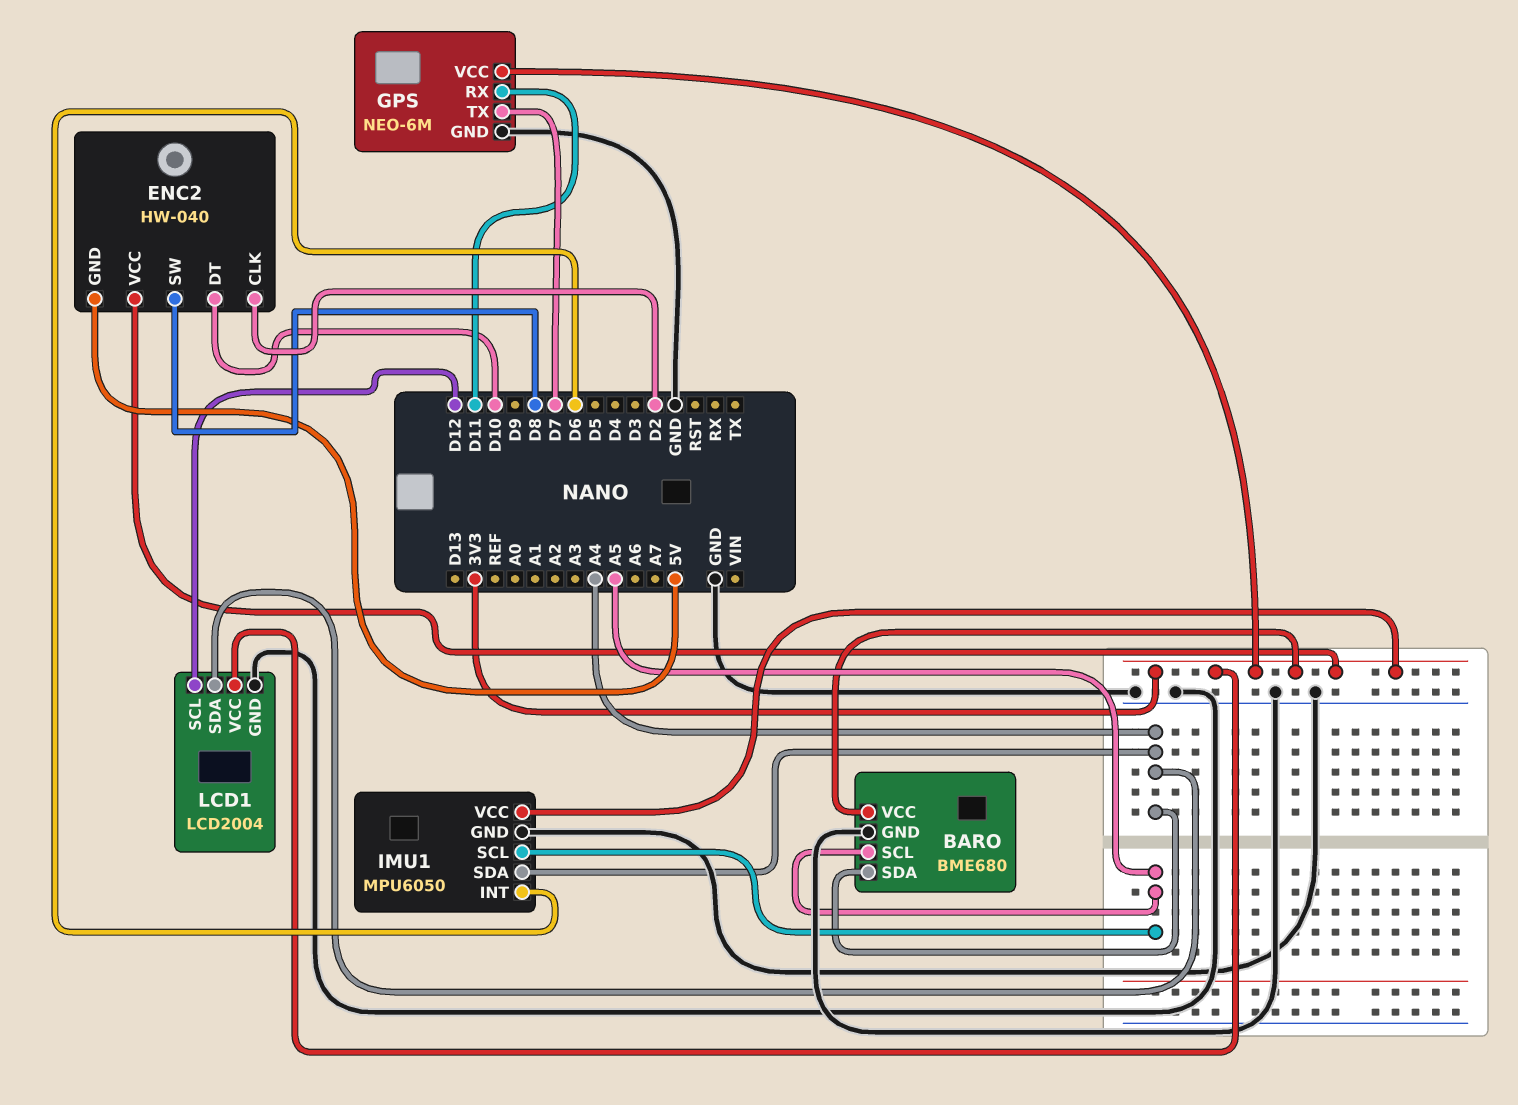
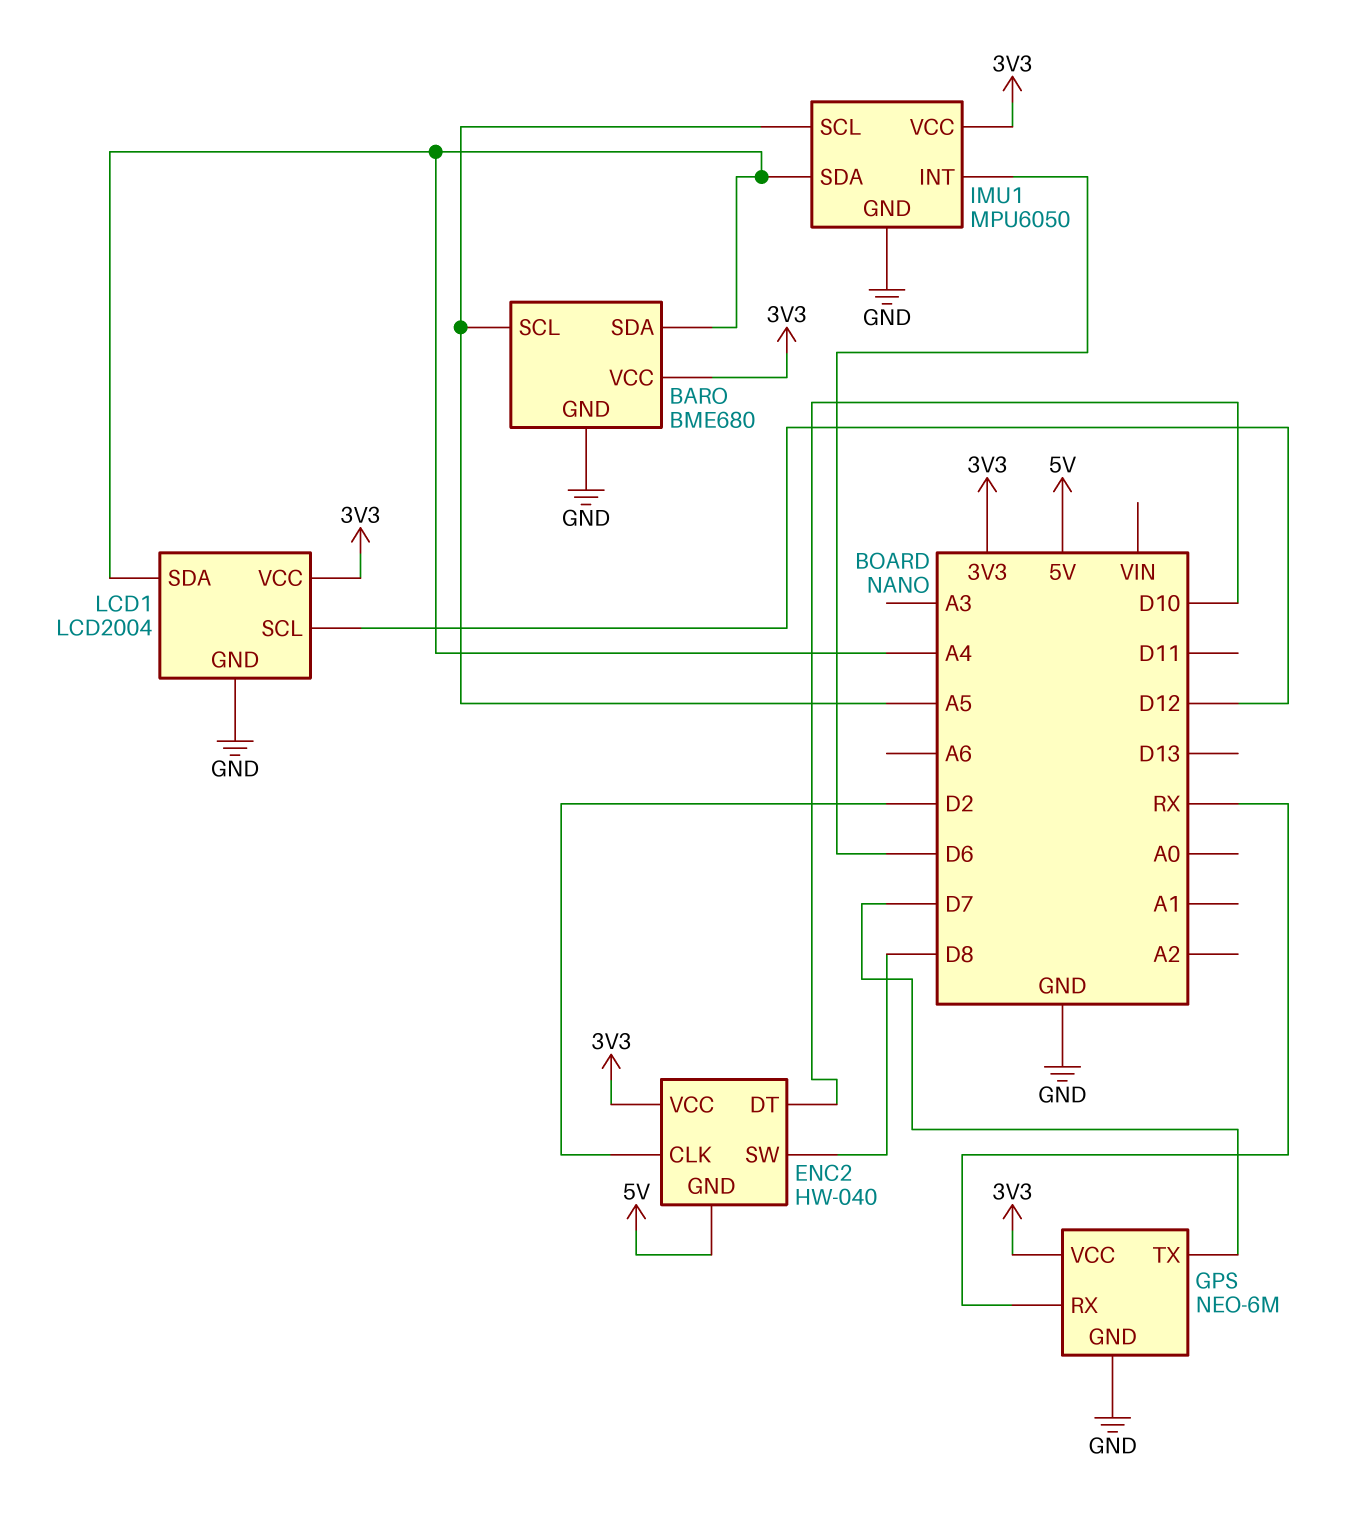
GPS pin RX: D11 -> RX

